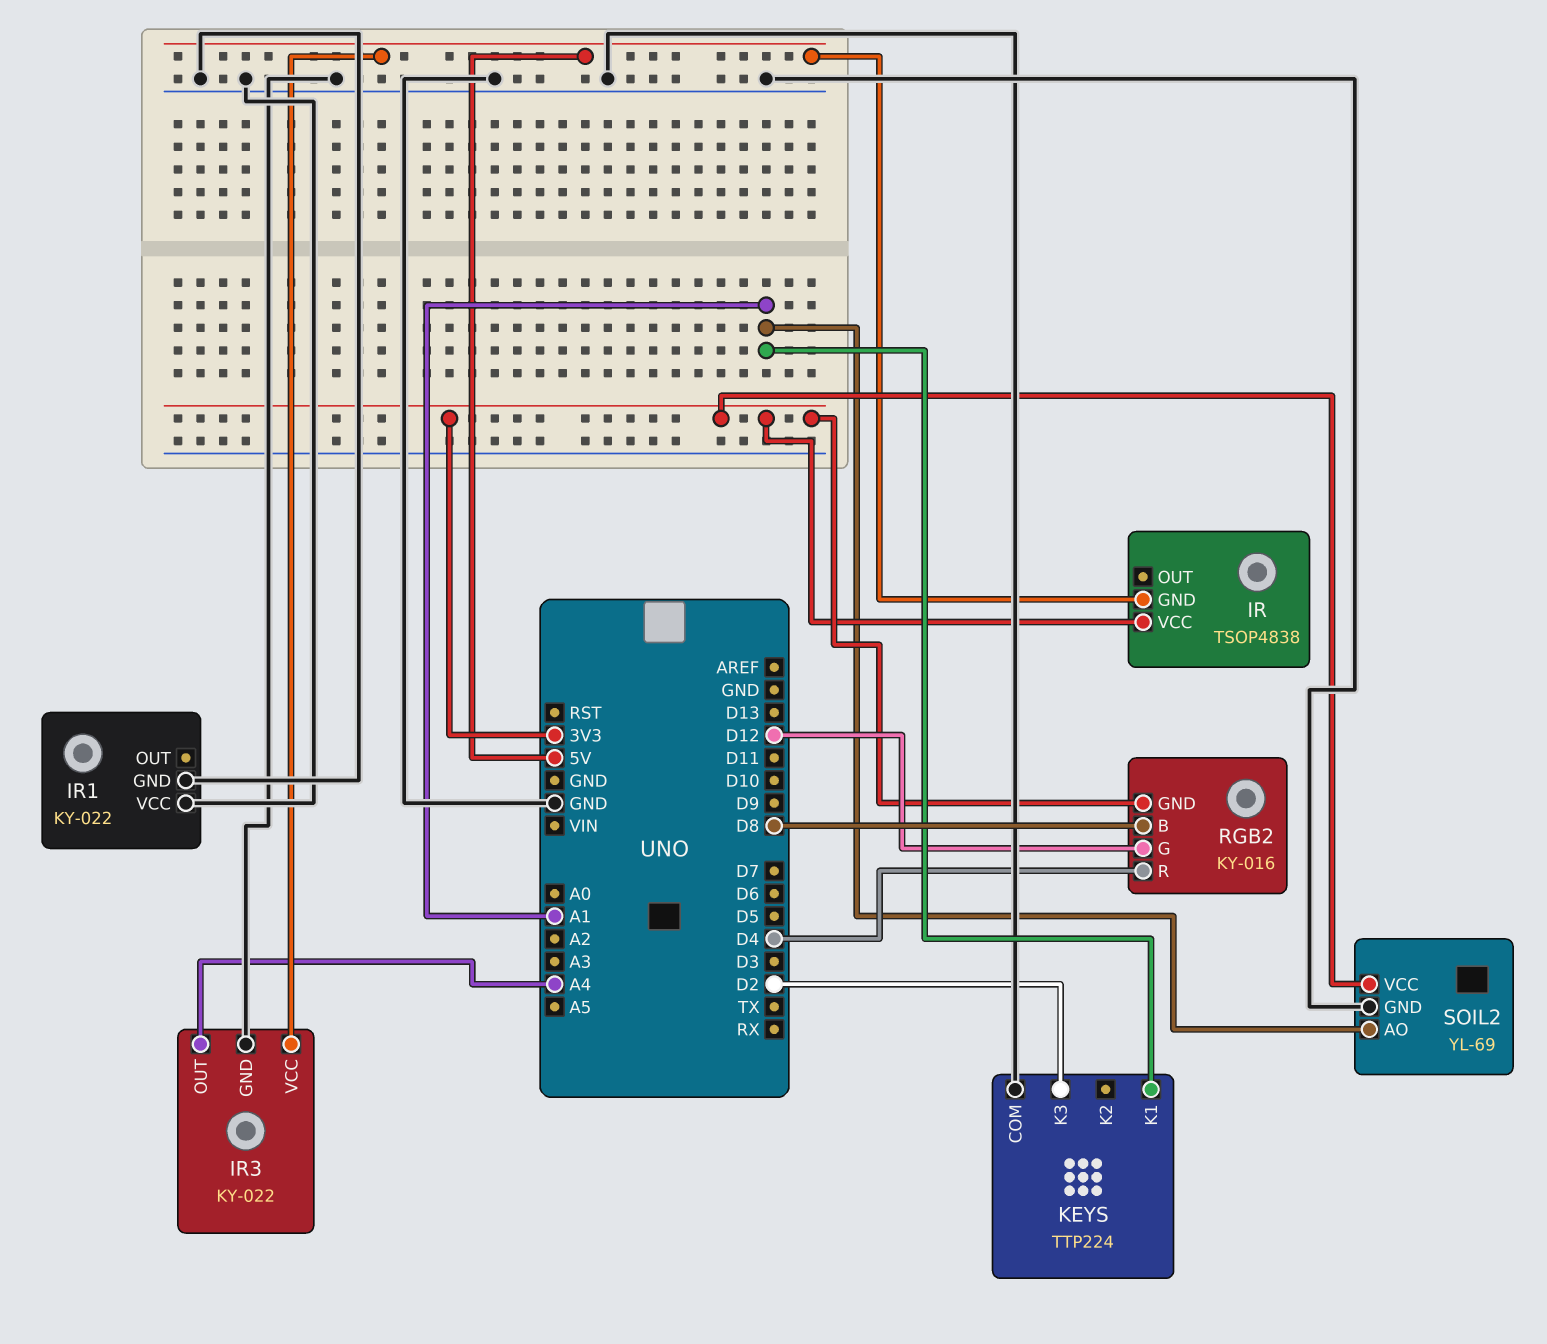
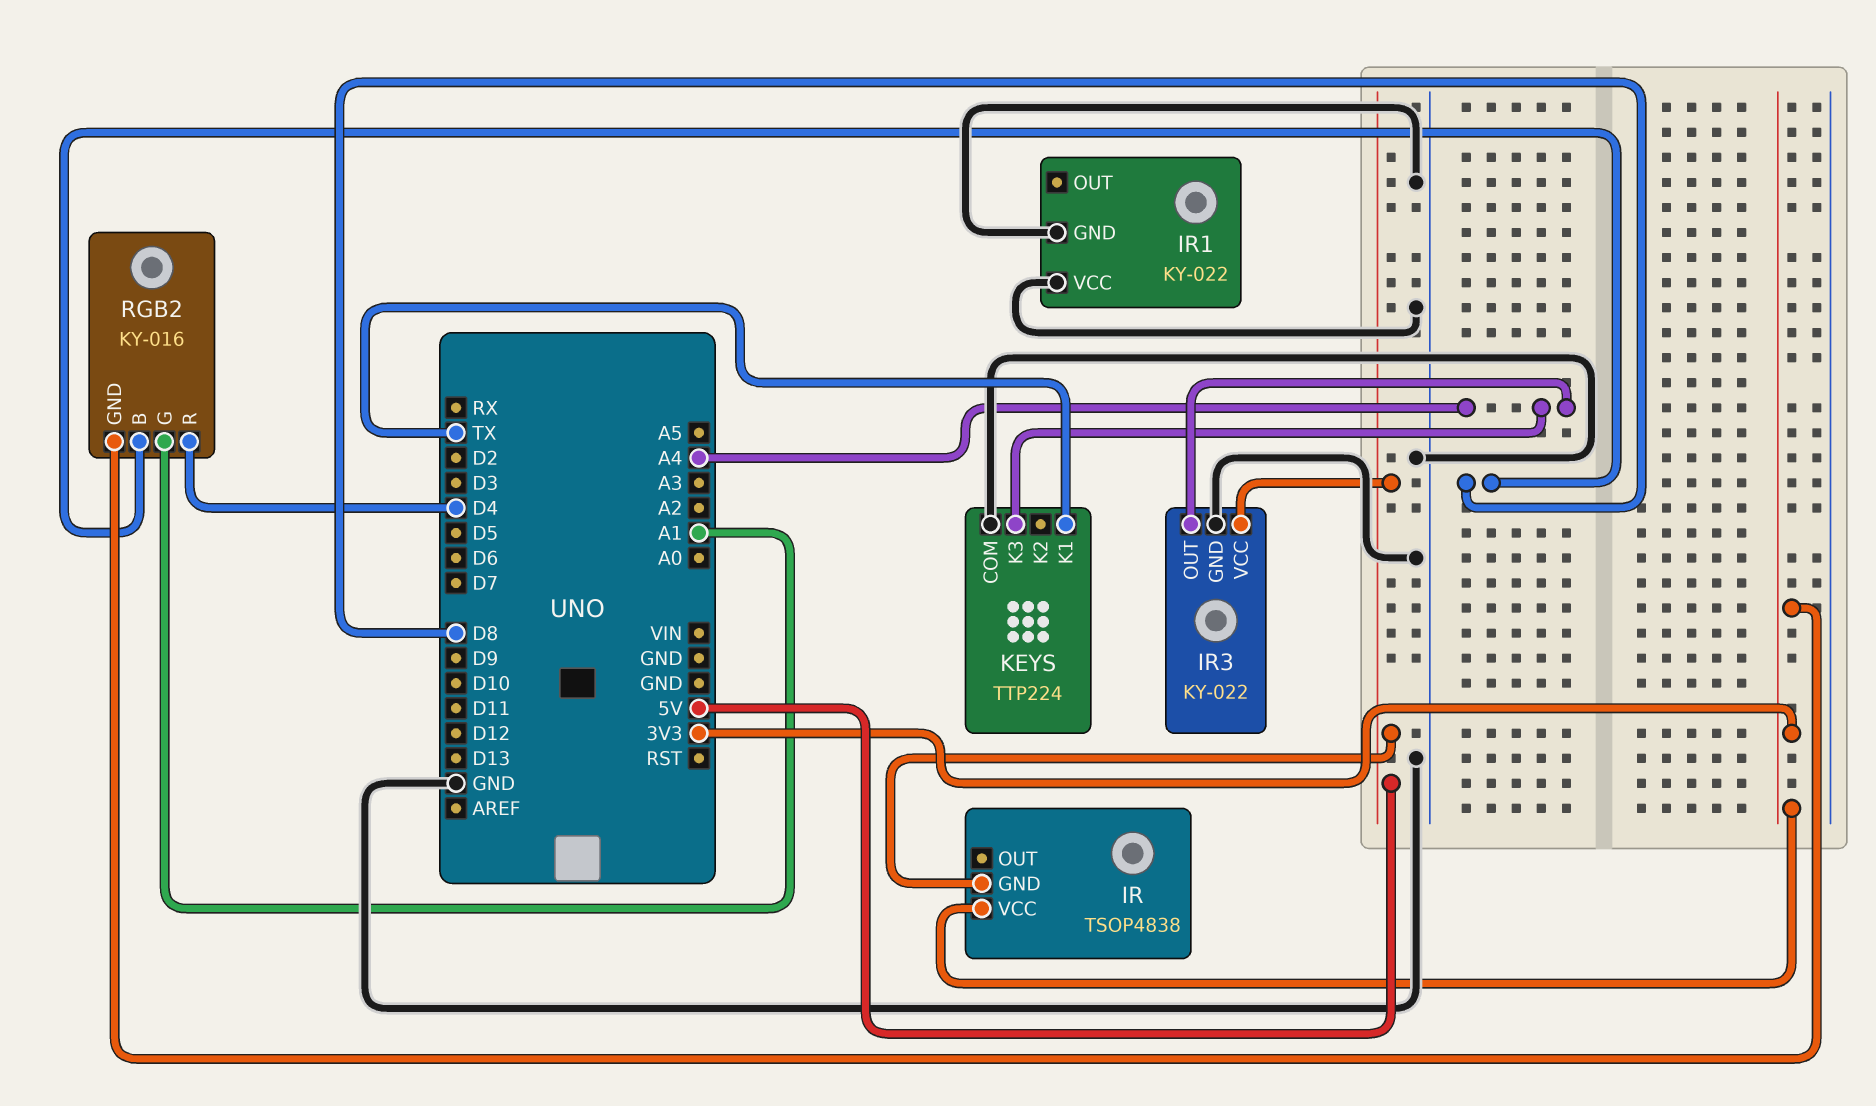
KEYS pin K1: A1 -> TX
KEYS pin K3: D2 -> A4
RGB2 pin G: D12 -> A1
SOIL2: YL-69 -> none
SOIL2 pin AO: A1 -> none
SOIL2 pin GND: GND -> none
SOIL2 pin VCC: 3V3 -> none

